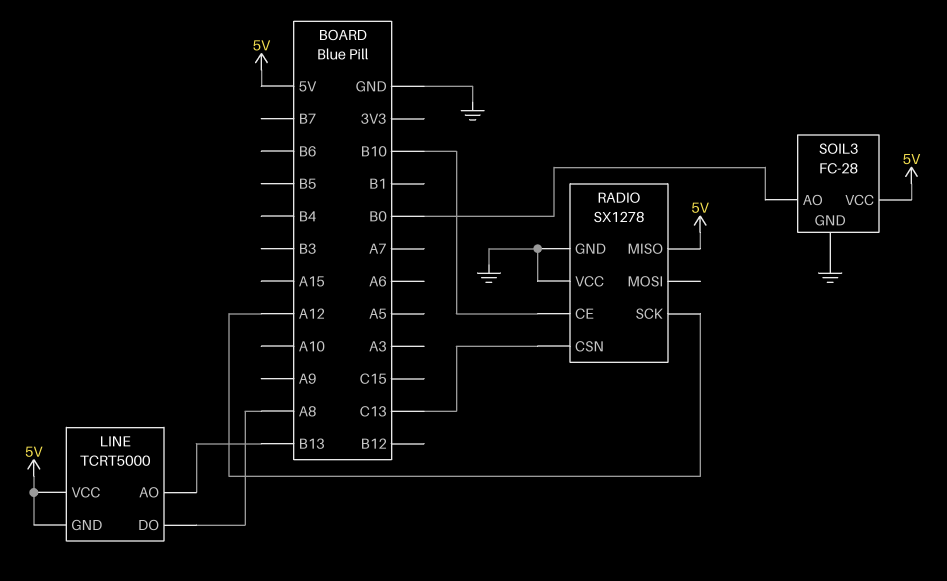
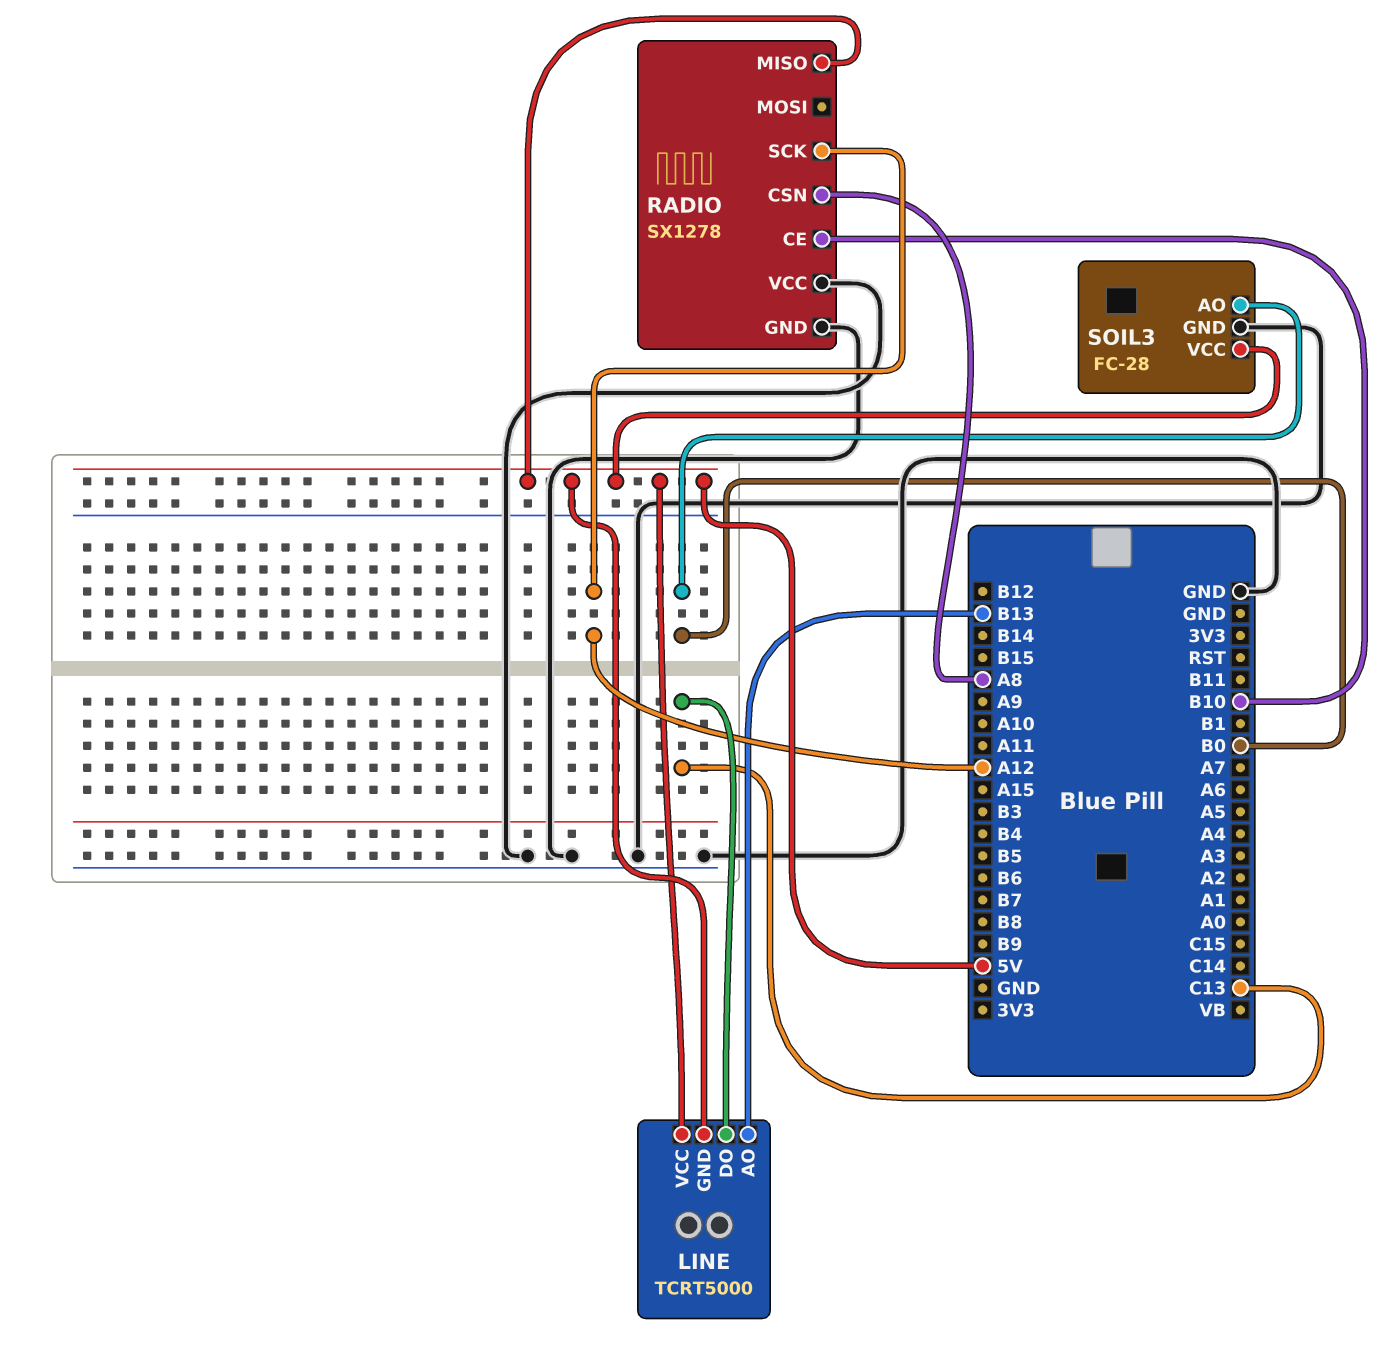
LINE pin DO: A8 -> C13
RADIO pin CSN: C13 -> A8

